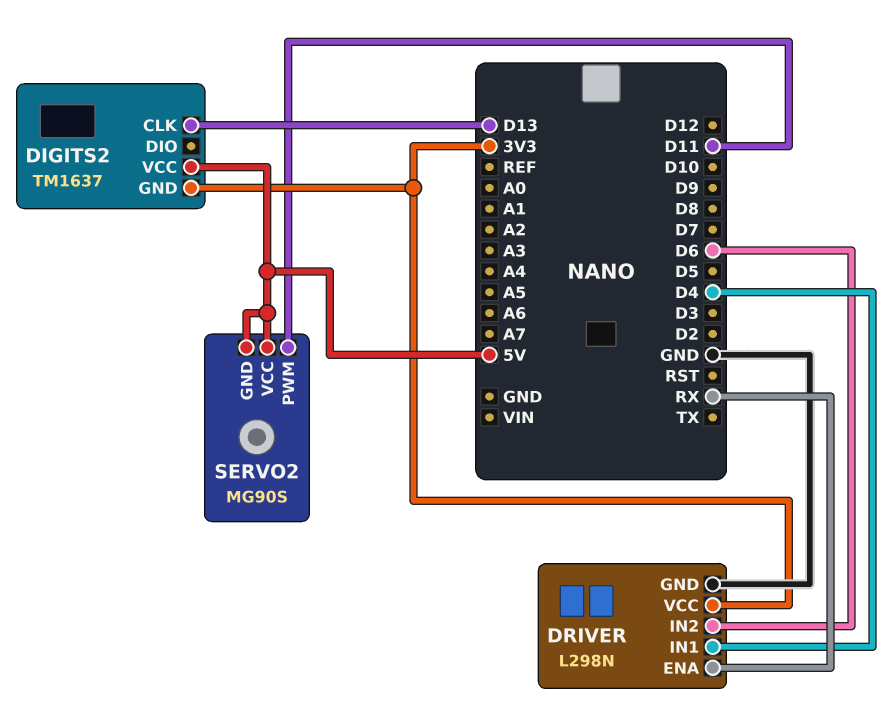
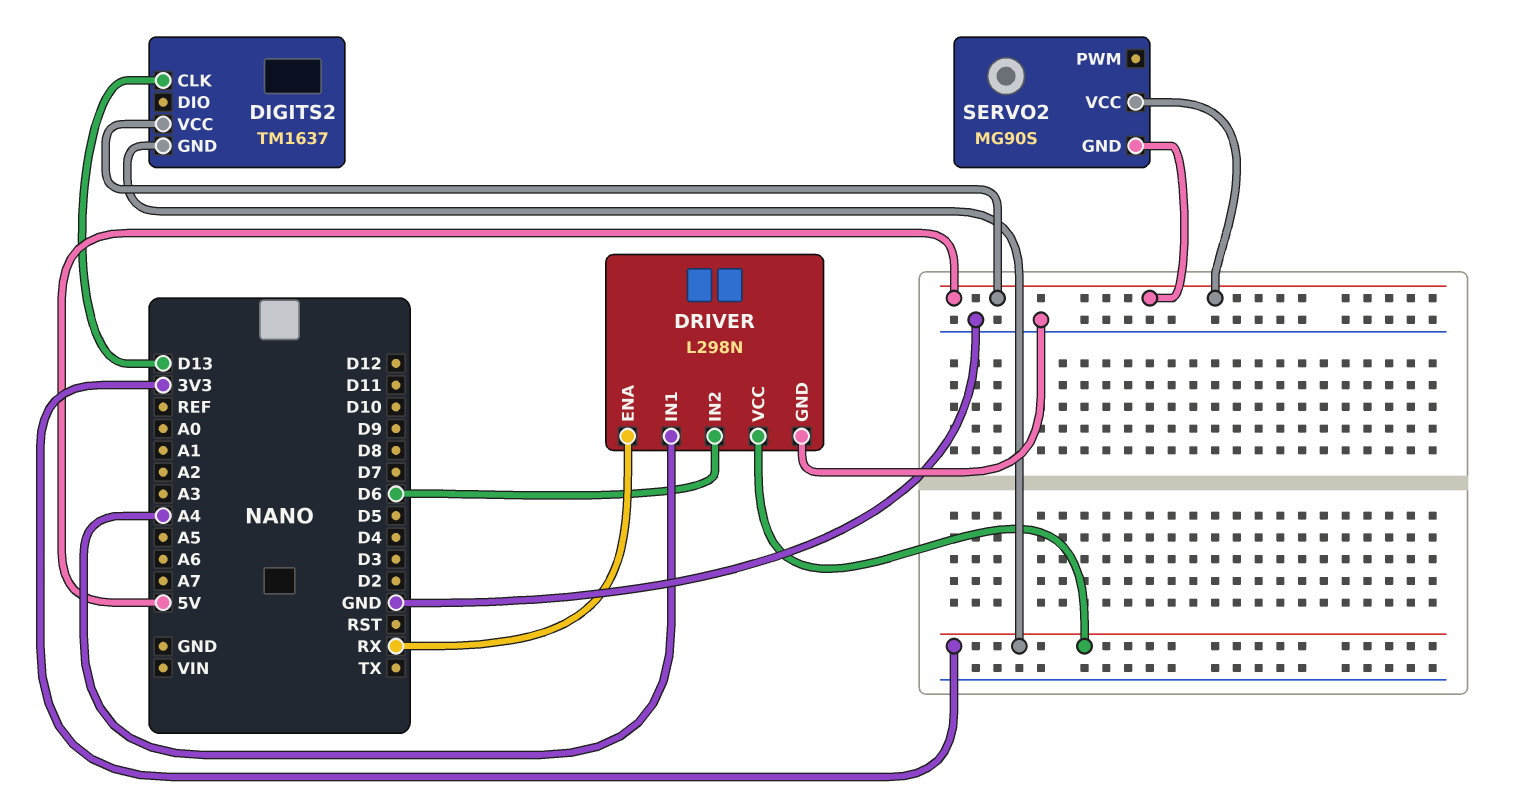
DRIVER pin IN1: D4 -> A4
SERVO2 pin PWM: D11 -> none

